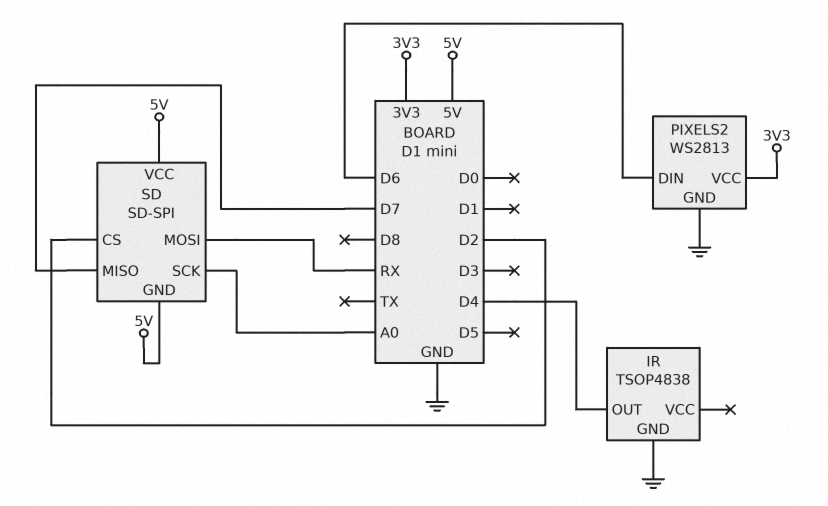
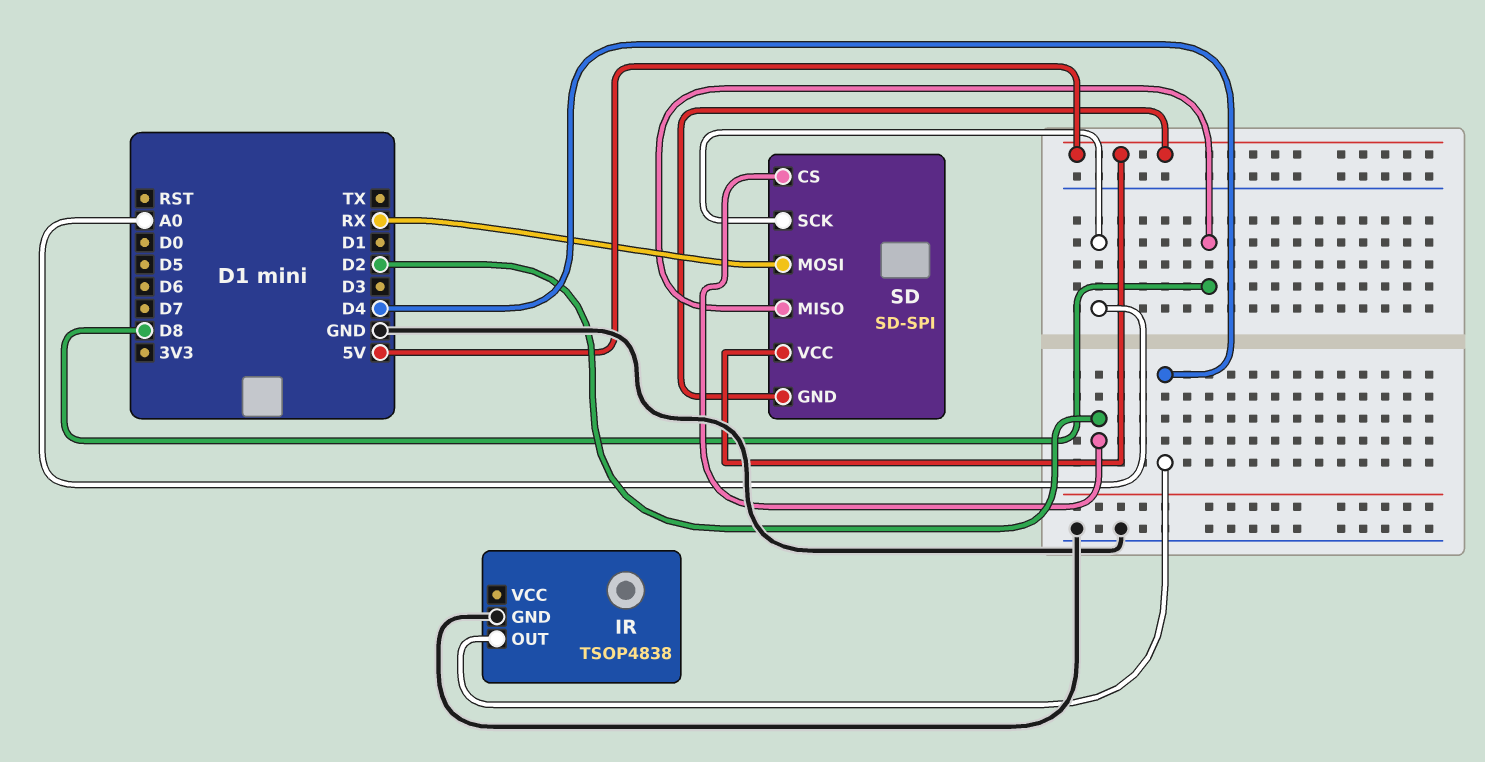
PIXELS2: WS2813 -> none
PIXELS2 pin DIN: D6 -> none
PIXELS2 pin GND: GND -> none
PIXELS2 pin VCC: 3V3 -> none
SD pin MISO: D7 -> D8

